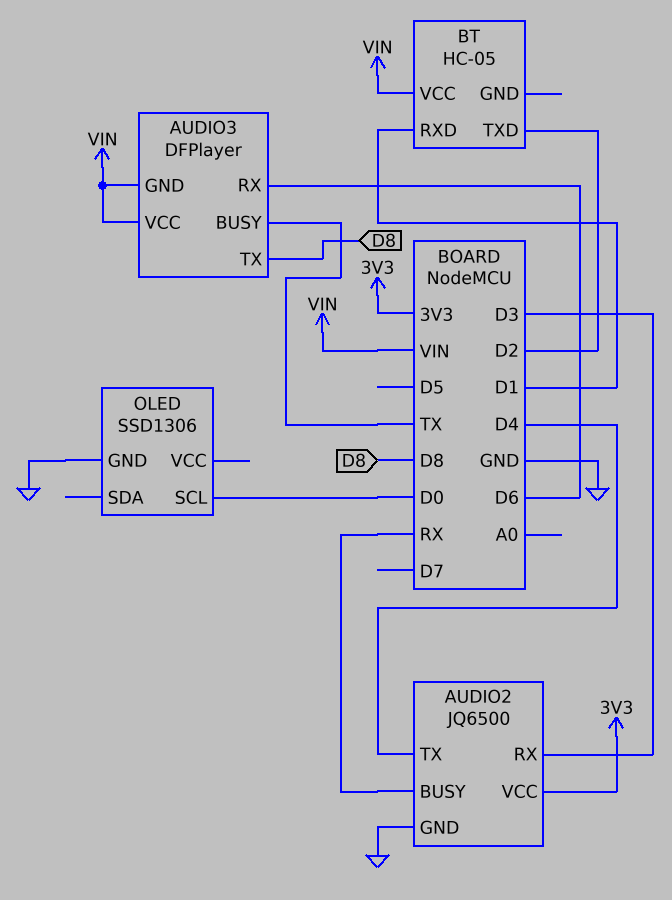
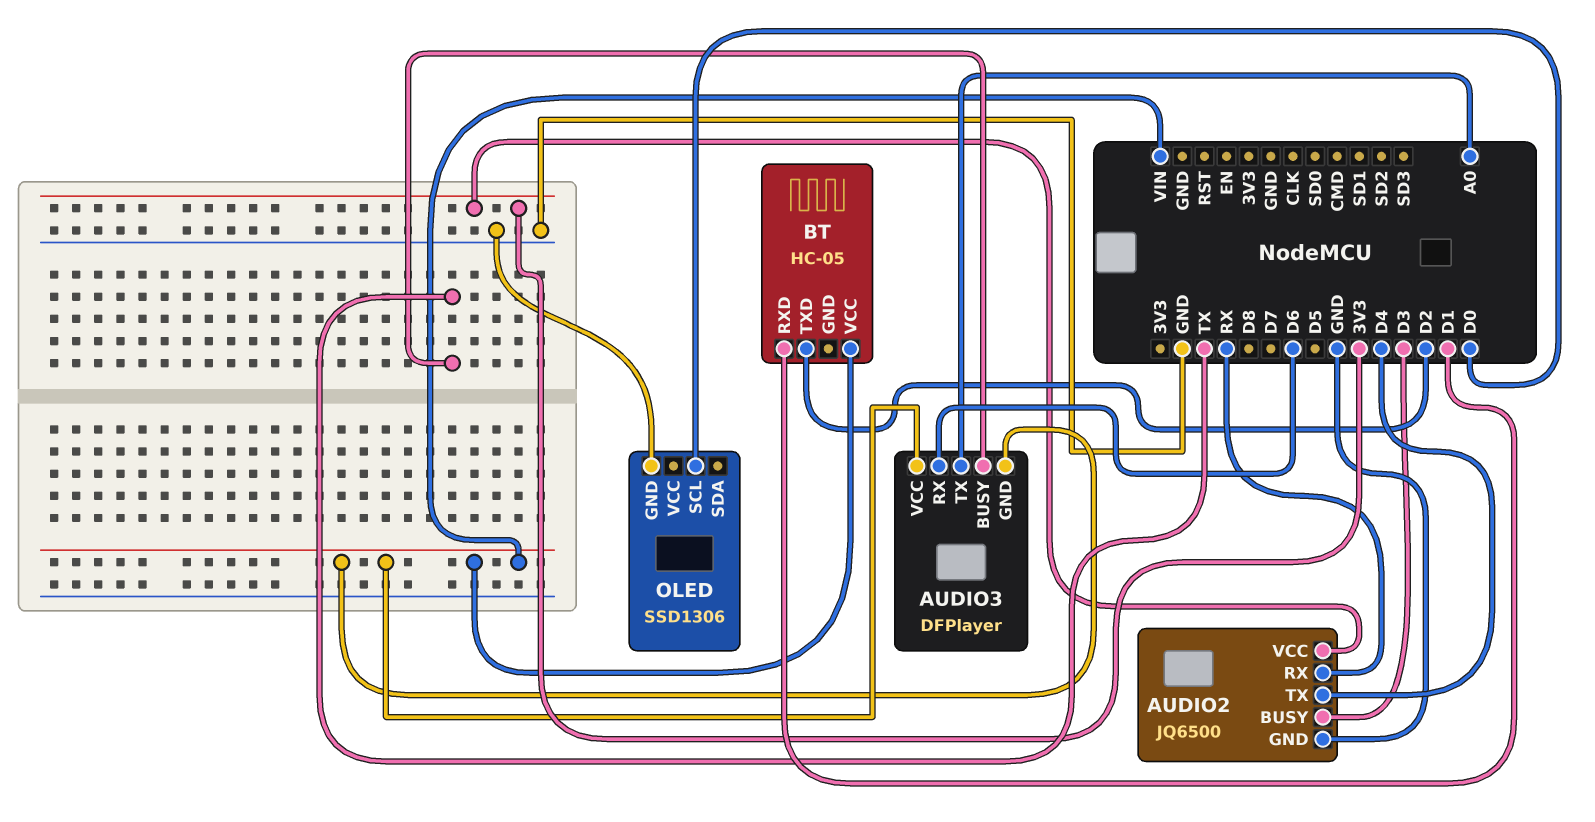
AUDIO2 pin BUSY: RX -> D3
AUDIO2 pin RX: D3 -> RX
AUDIO3 pin TX: D8 -> A0

